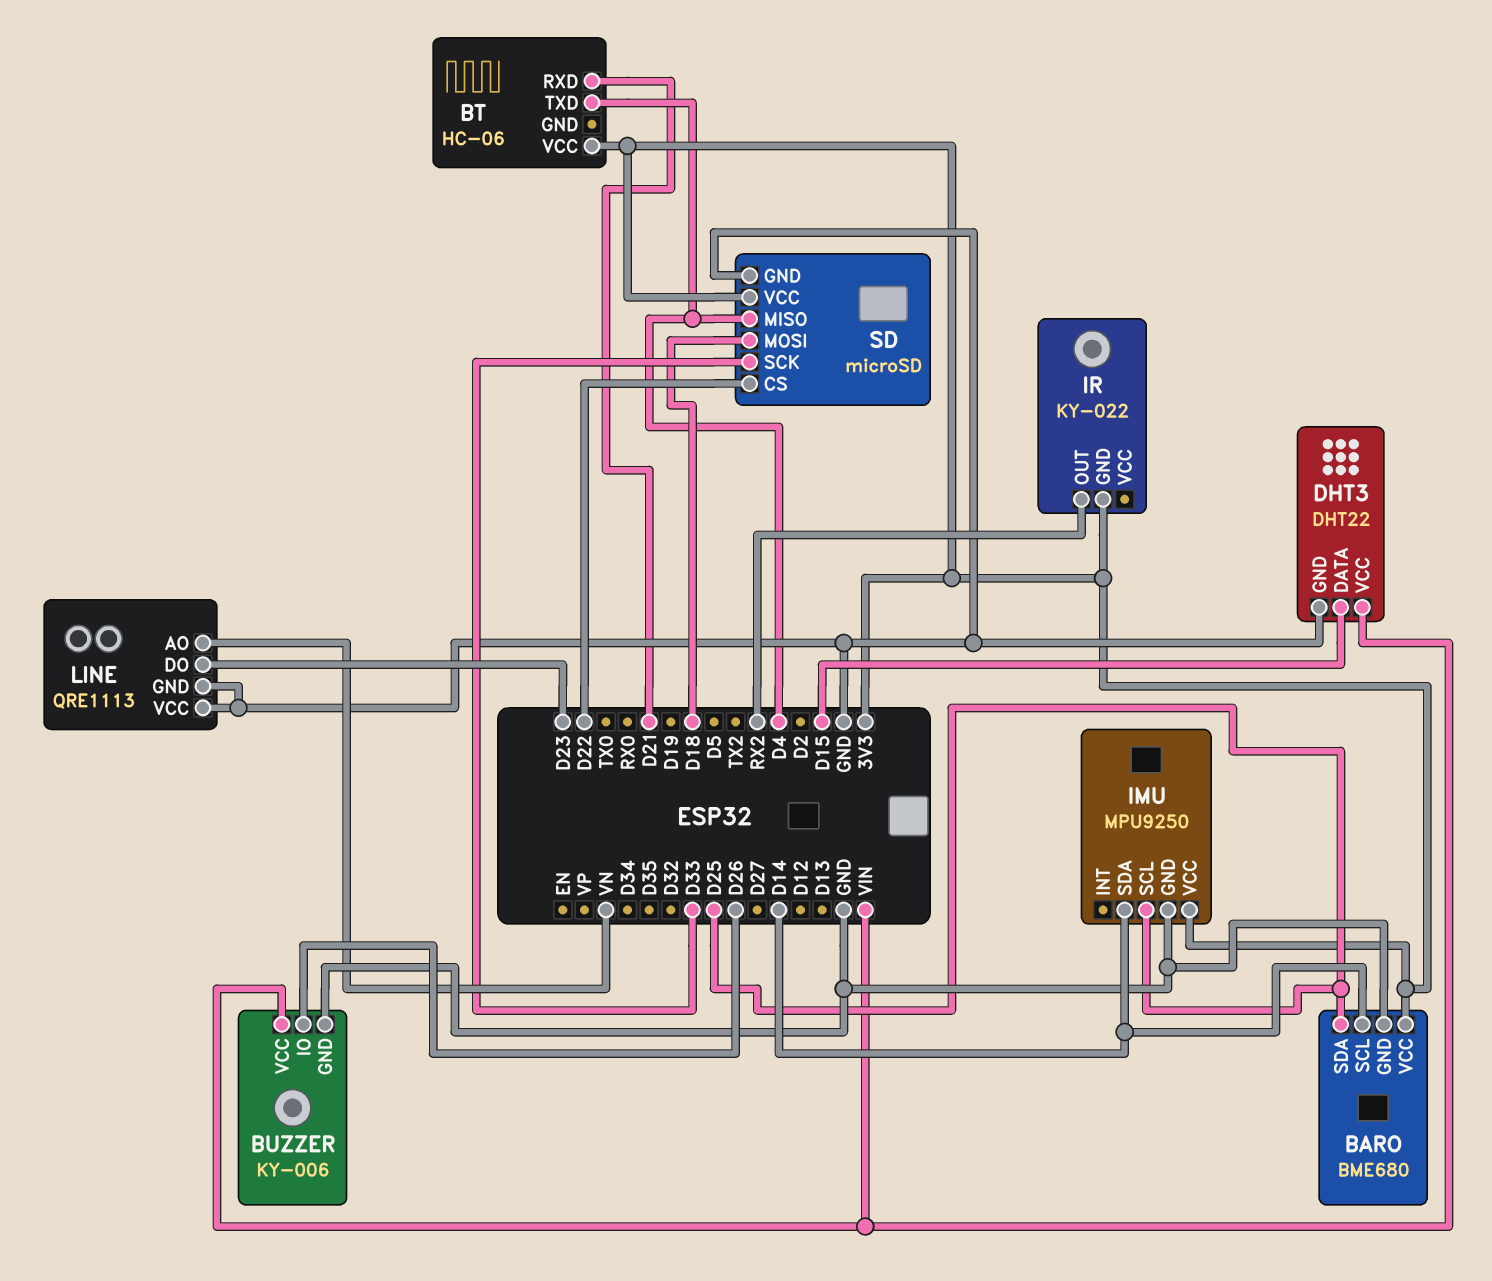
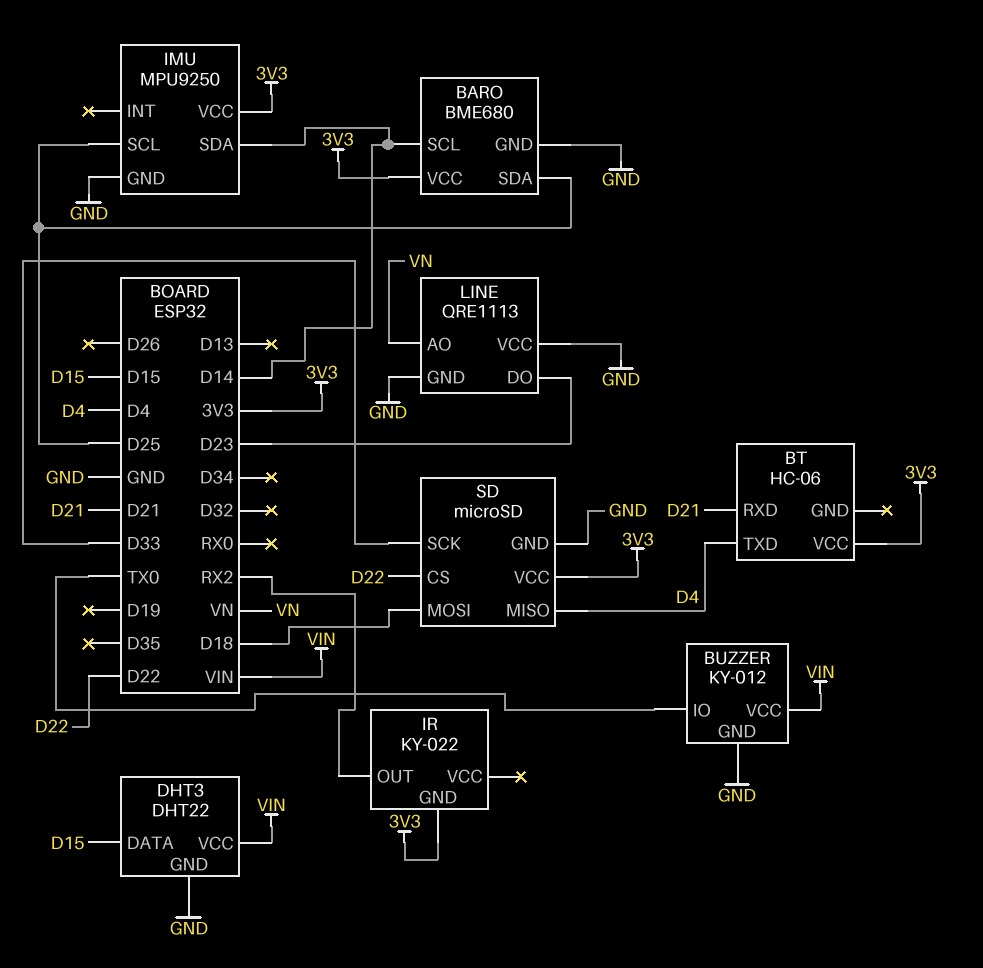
BUZZER: KY-006 -> KY-012
BUZZER pin IO: D26 -> TX0

